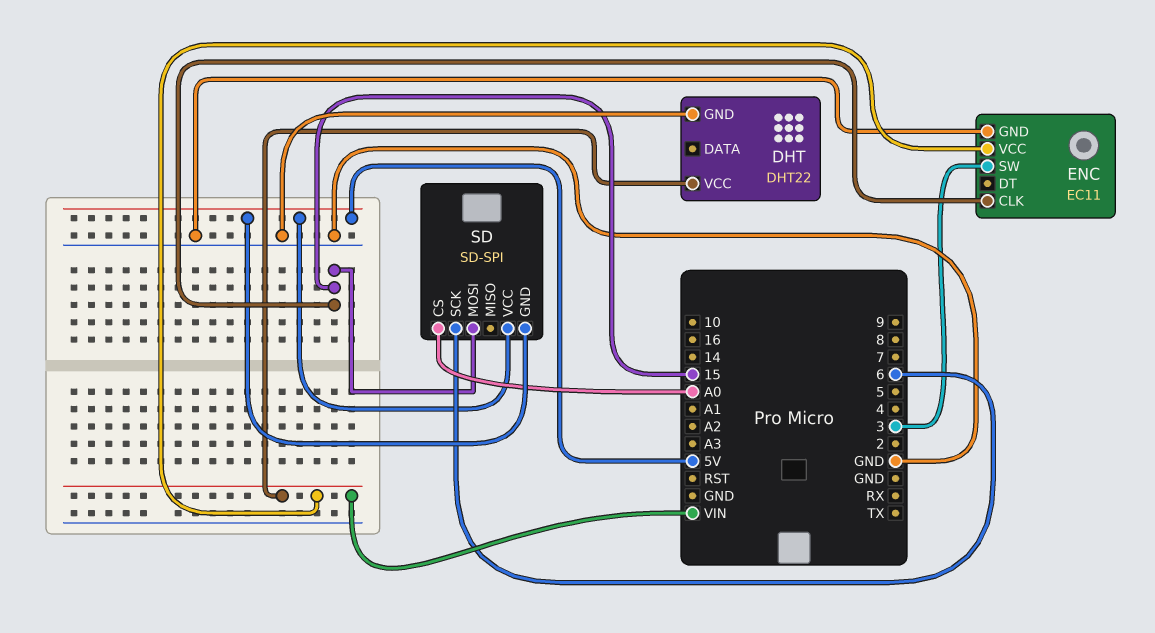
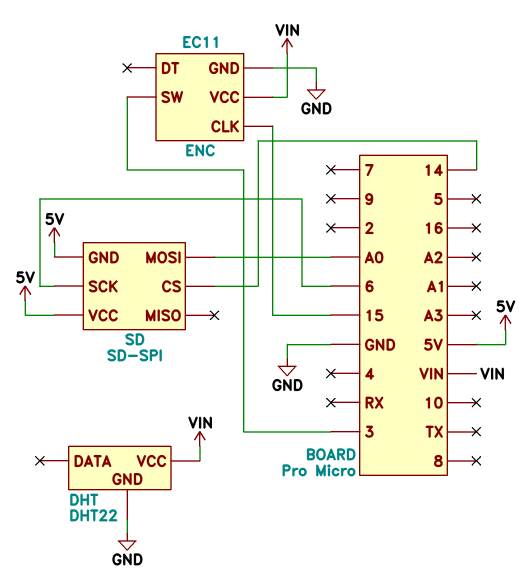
SD pin CS: A0 -> 14
SD pin MOSI: 15 -> A0

